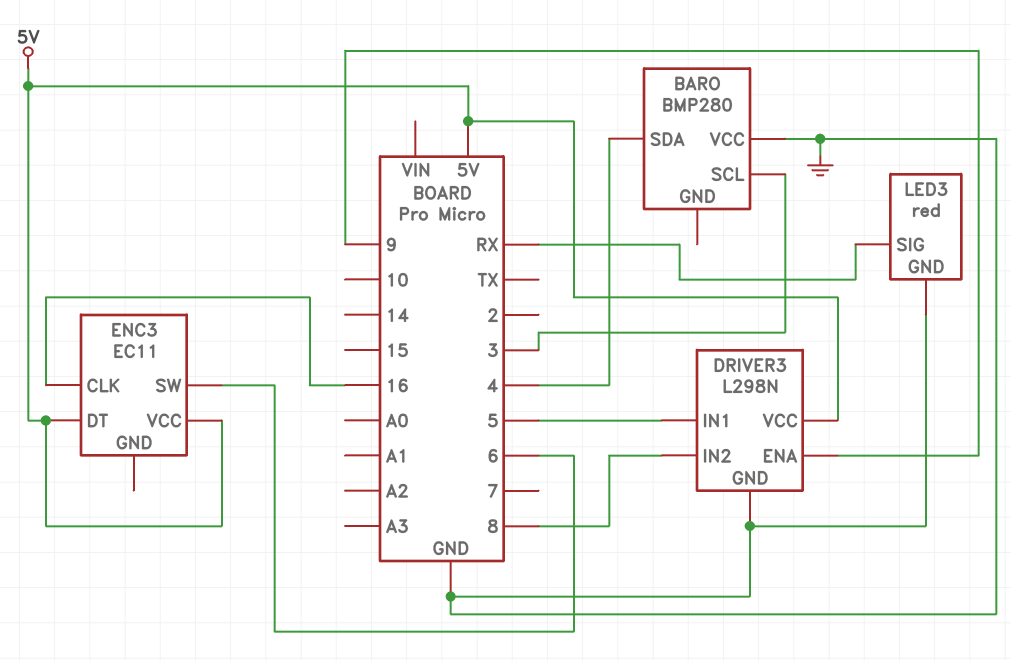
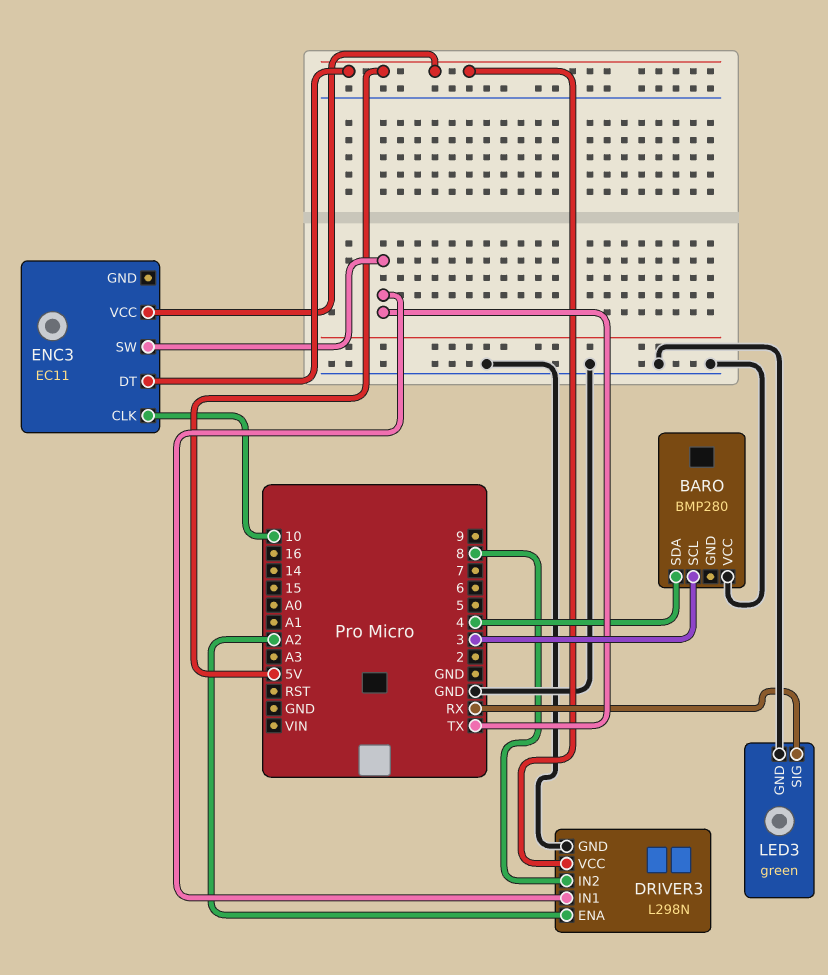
DRIVER3 pin ENA: 9 -> A2
DRIVER3 pin IN1: 5 -> TX
ENC3 pin CLK: 16 -> 10
ENC3 pin SW: 6 -> TX
LED3: red -> green

